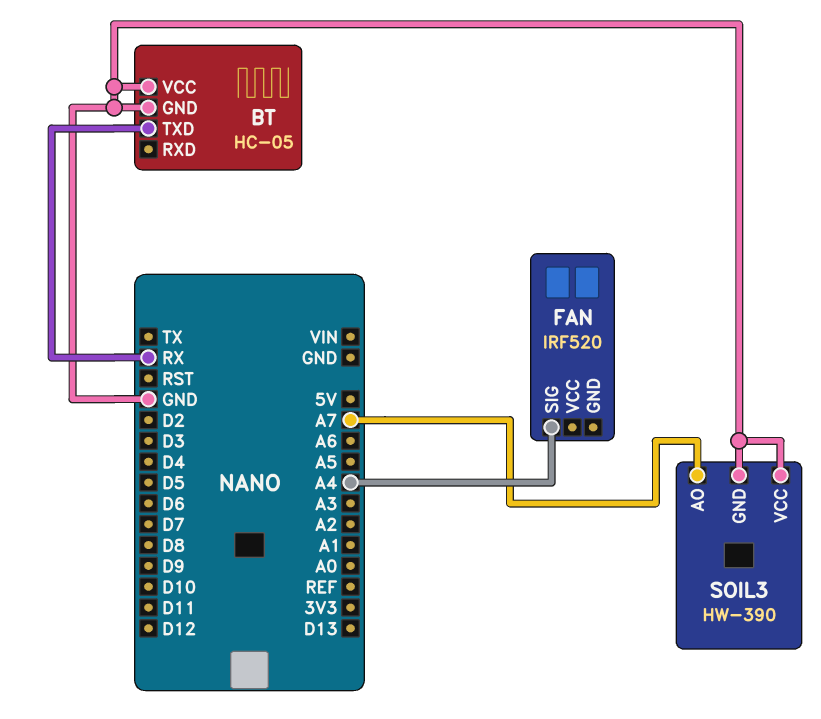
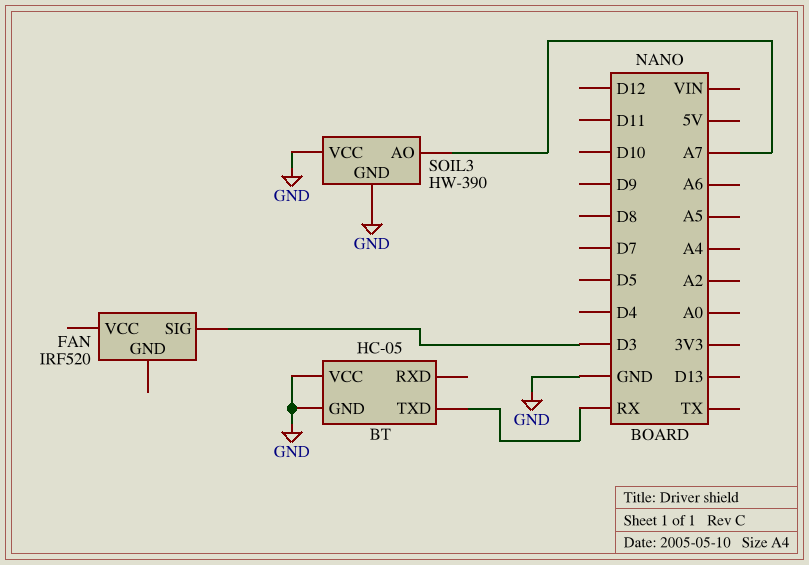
FAN pin SIG: A4 -> D3

